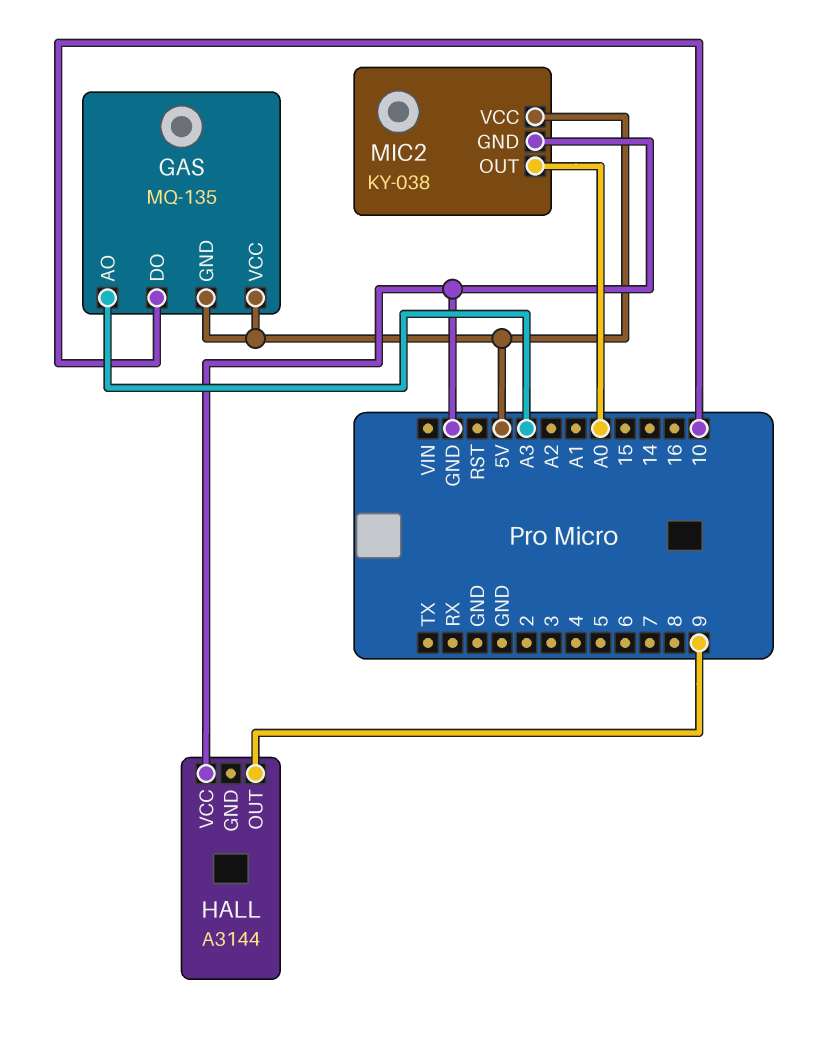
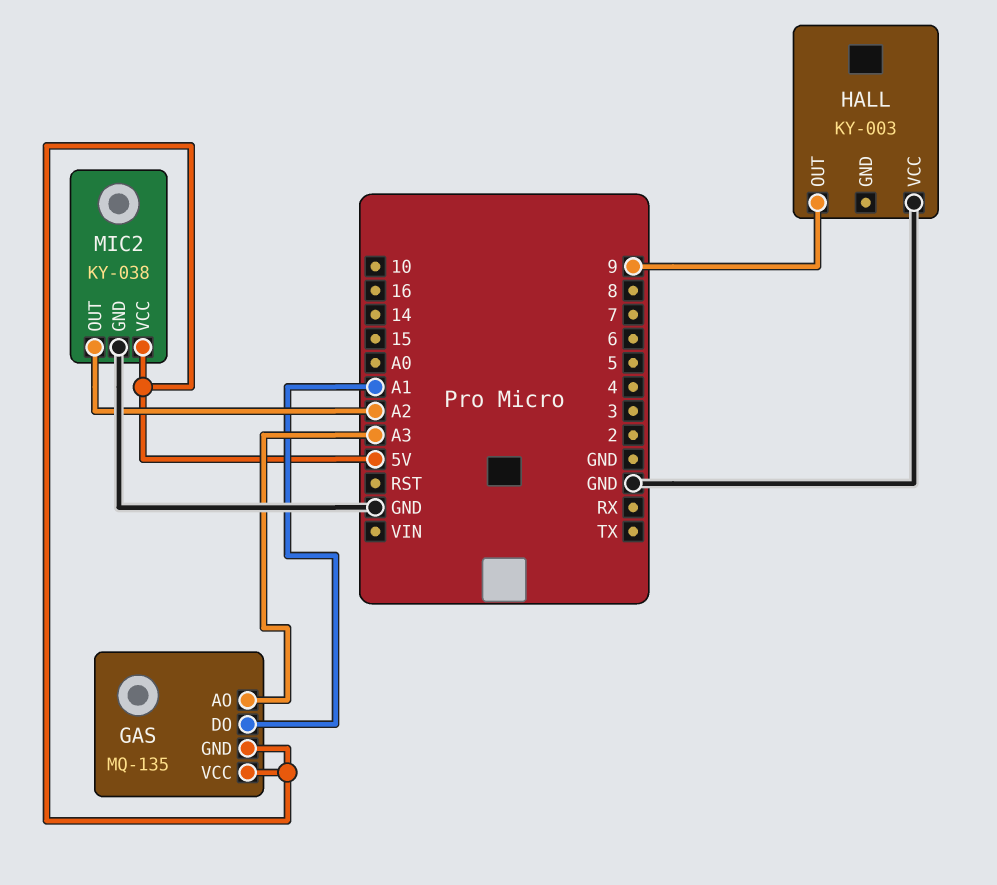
GAS pin DO: 10 -> A1
HALL: A3144 -> KY-003
MIC2 pin OUT: A0 -> A2

